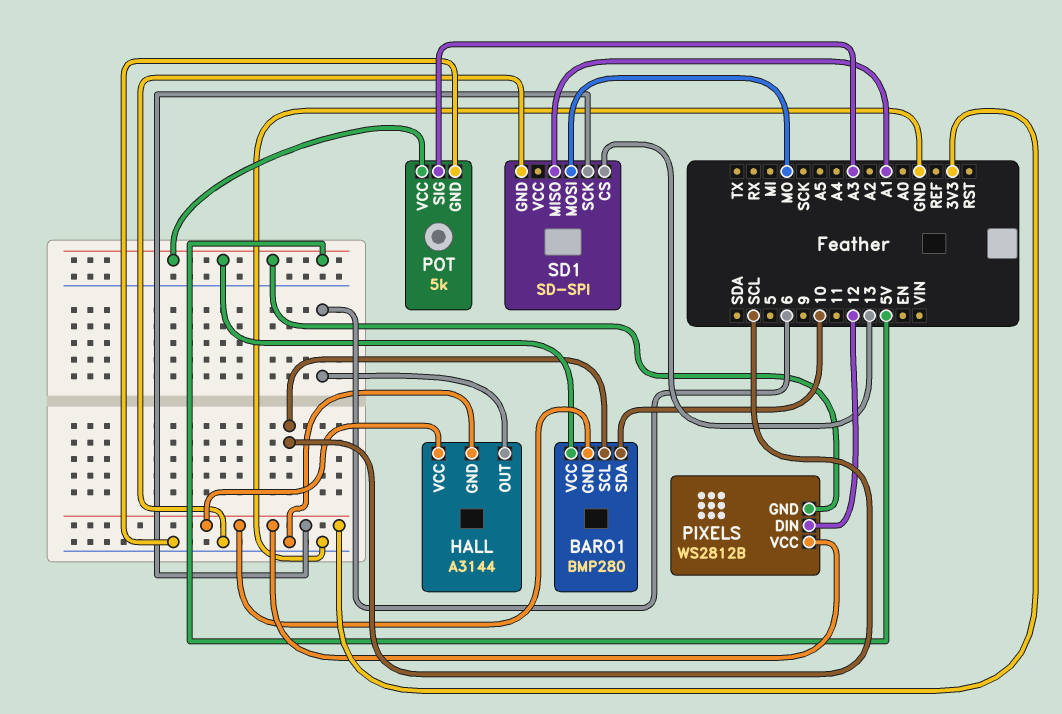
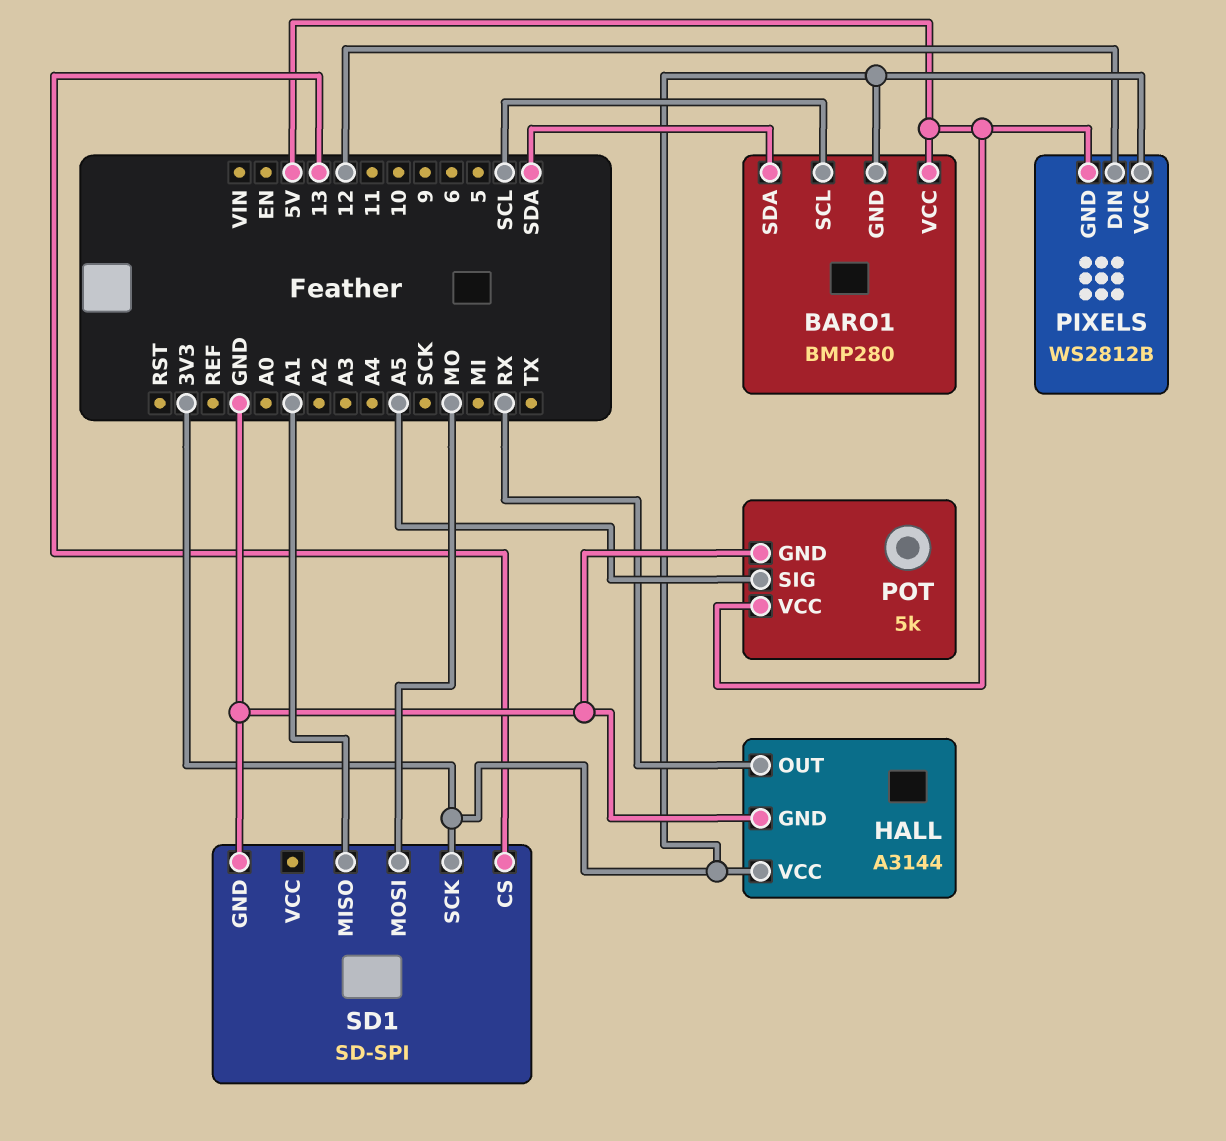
BARO1 pin SDA: 10 -> SDA
HALL pin OUT: 6 -> RX
POT pin SIG: A3 -> A5

